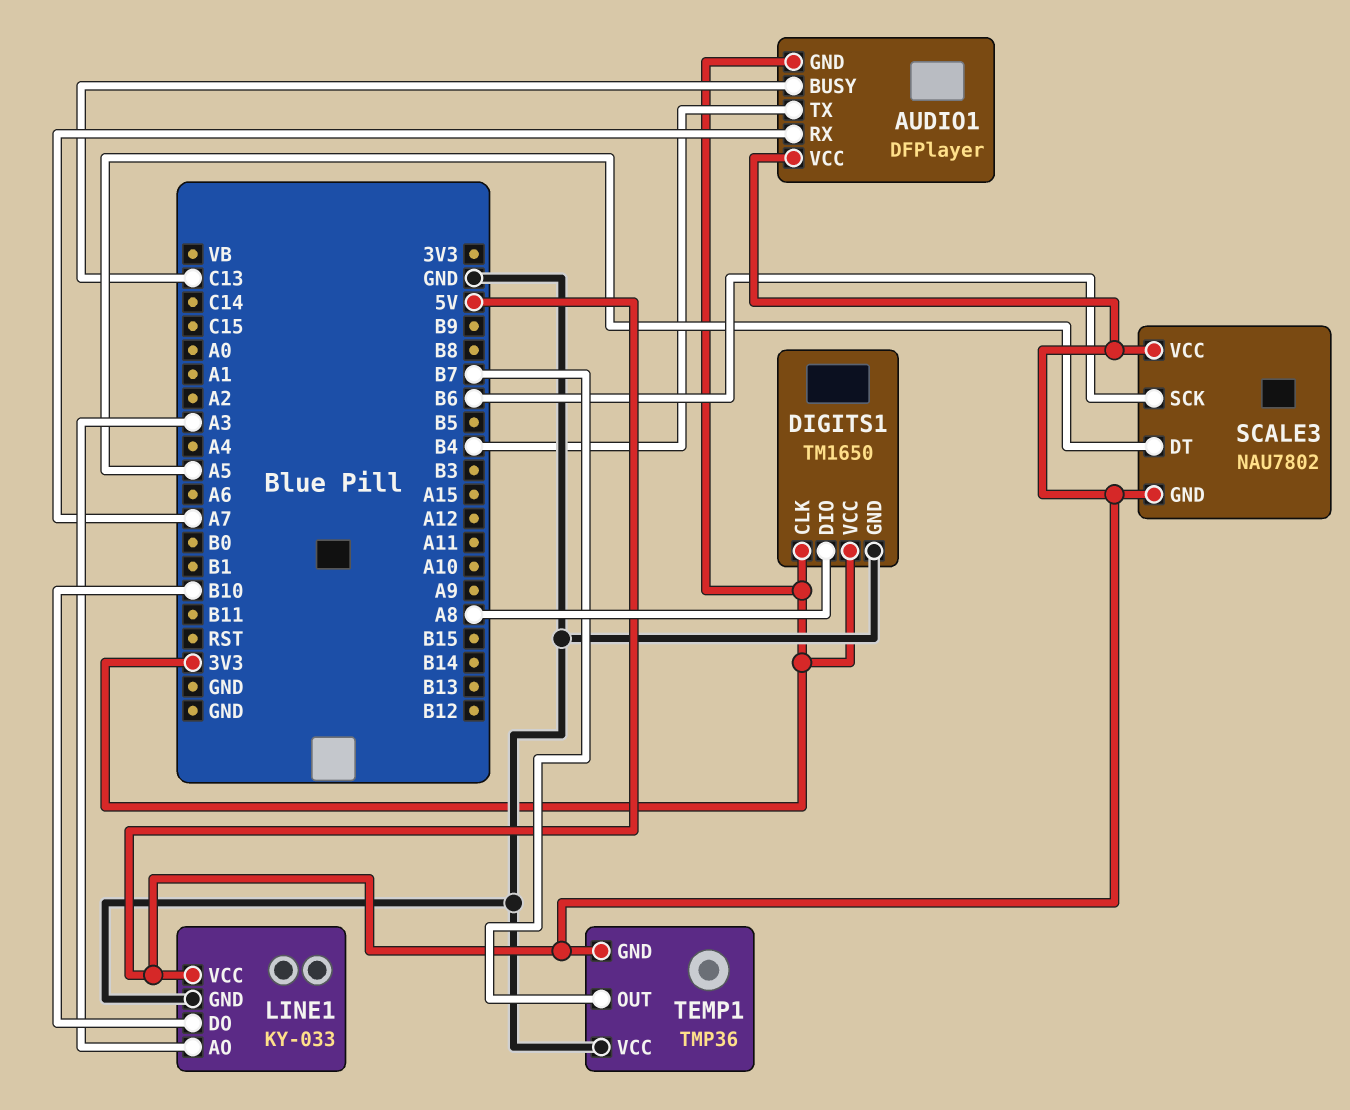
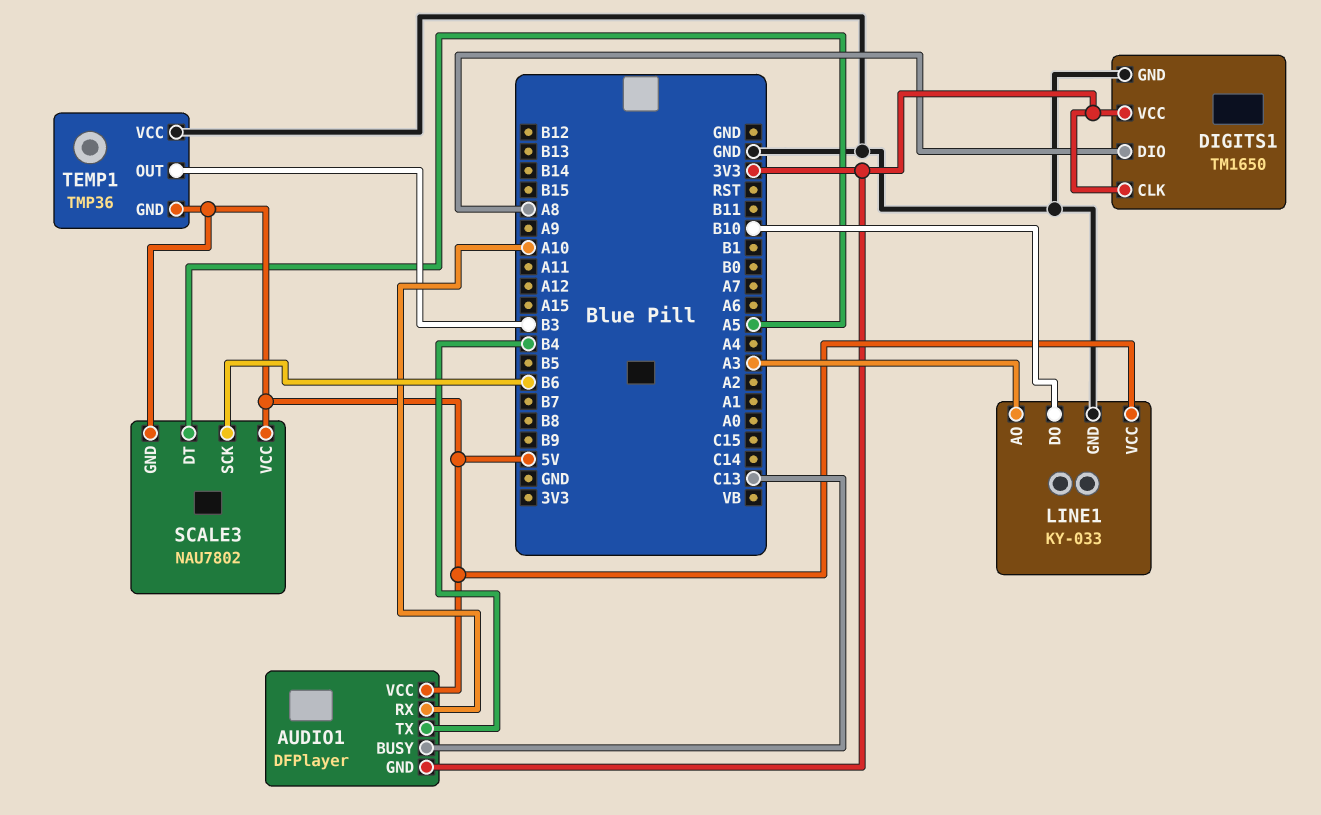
AUDIO1 pin RX: A7 -> A10
TEMP1 pin OUT: B7 -> B3

